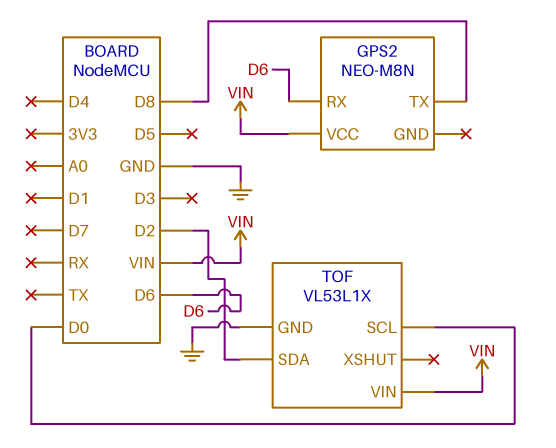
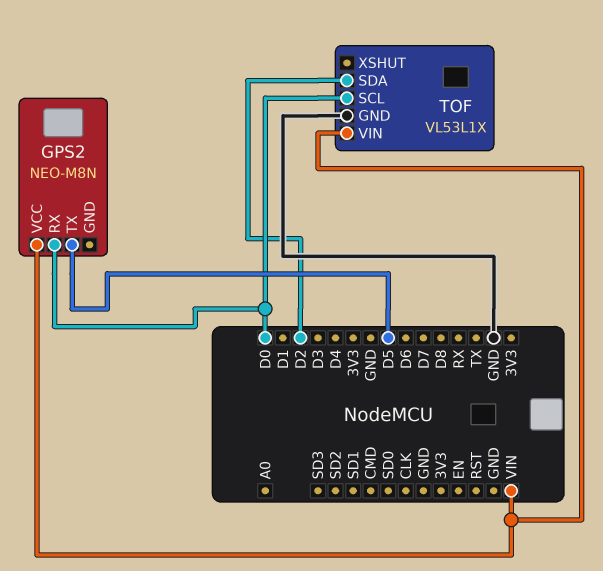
GPS2 pin RX: D6 -> D0
GPS2 pin TX: D8 -> D5

